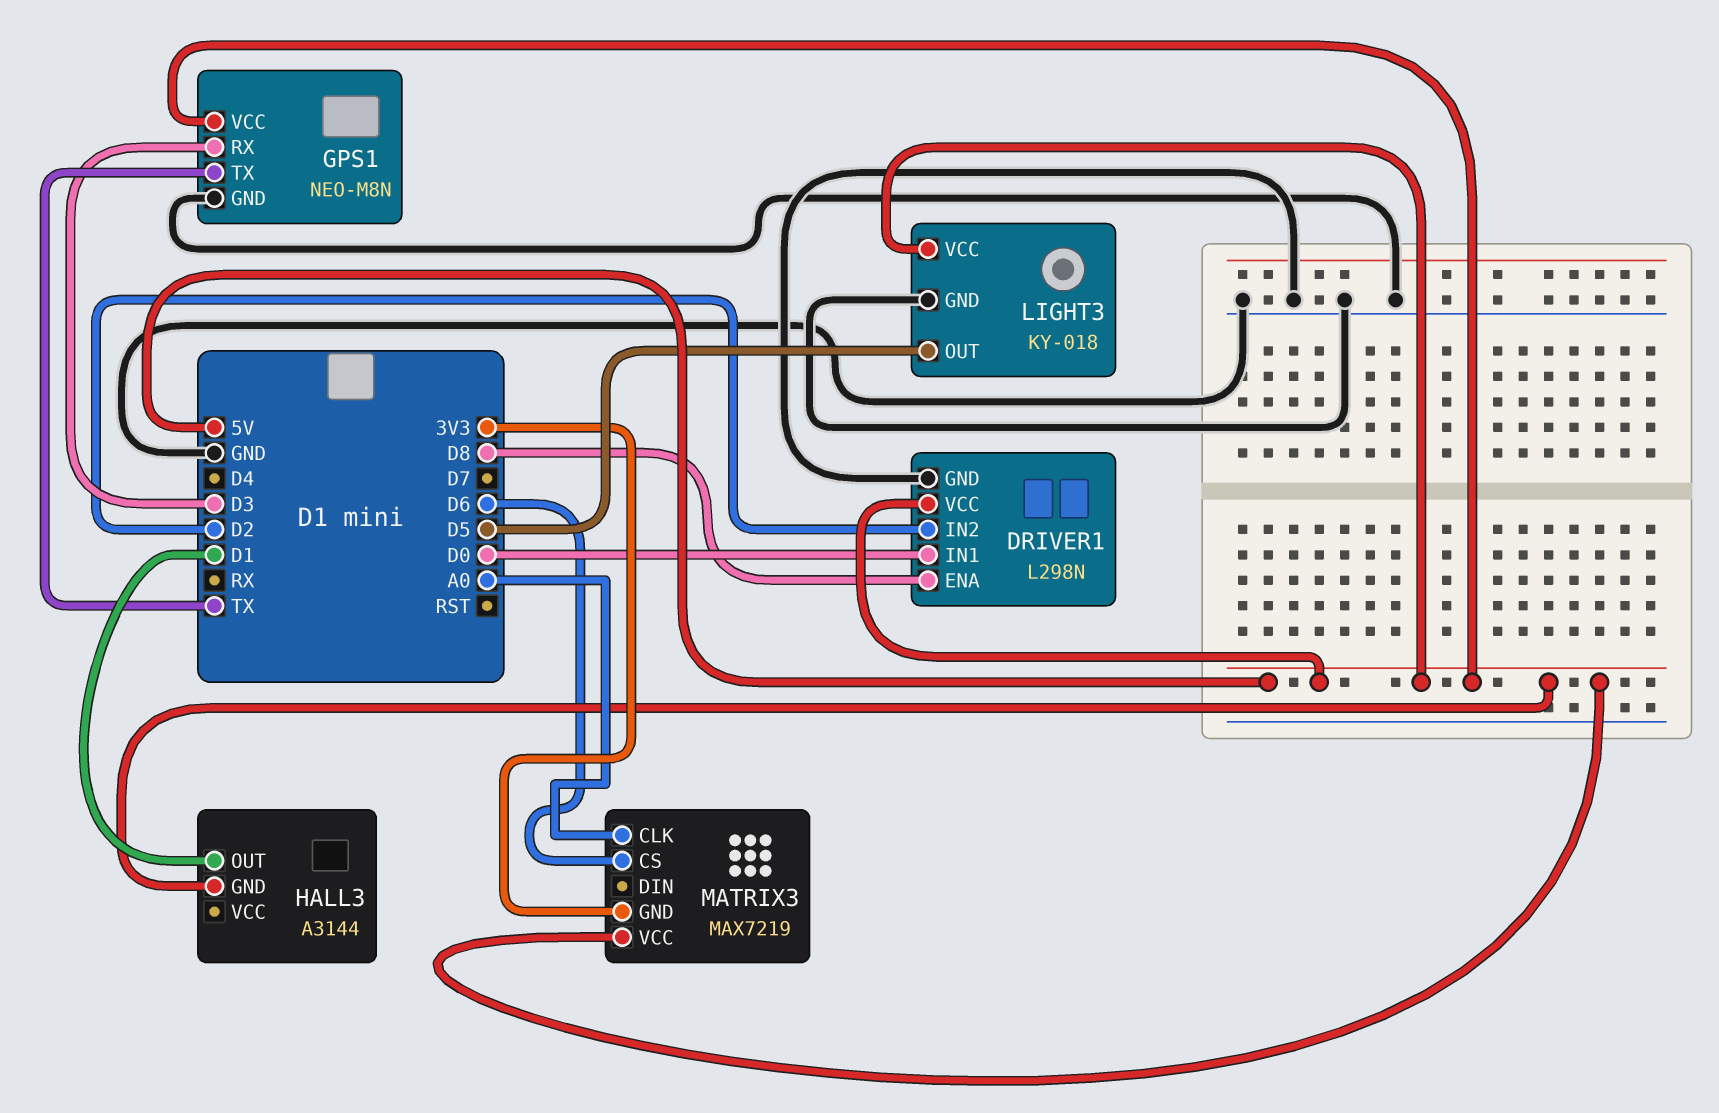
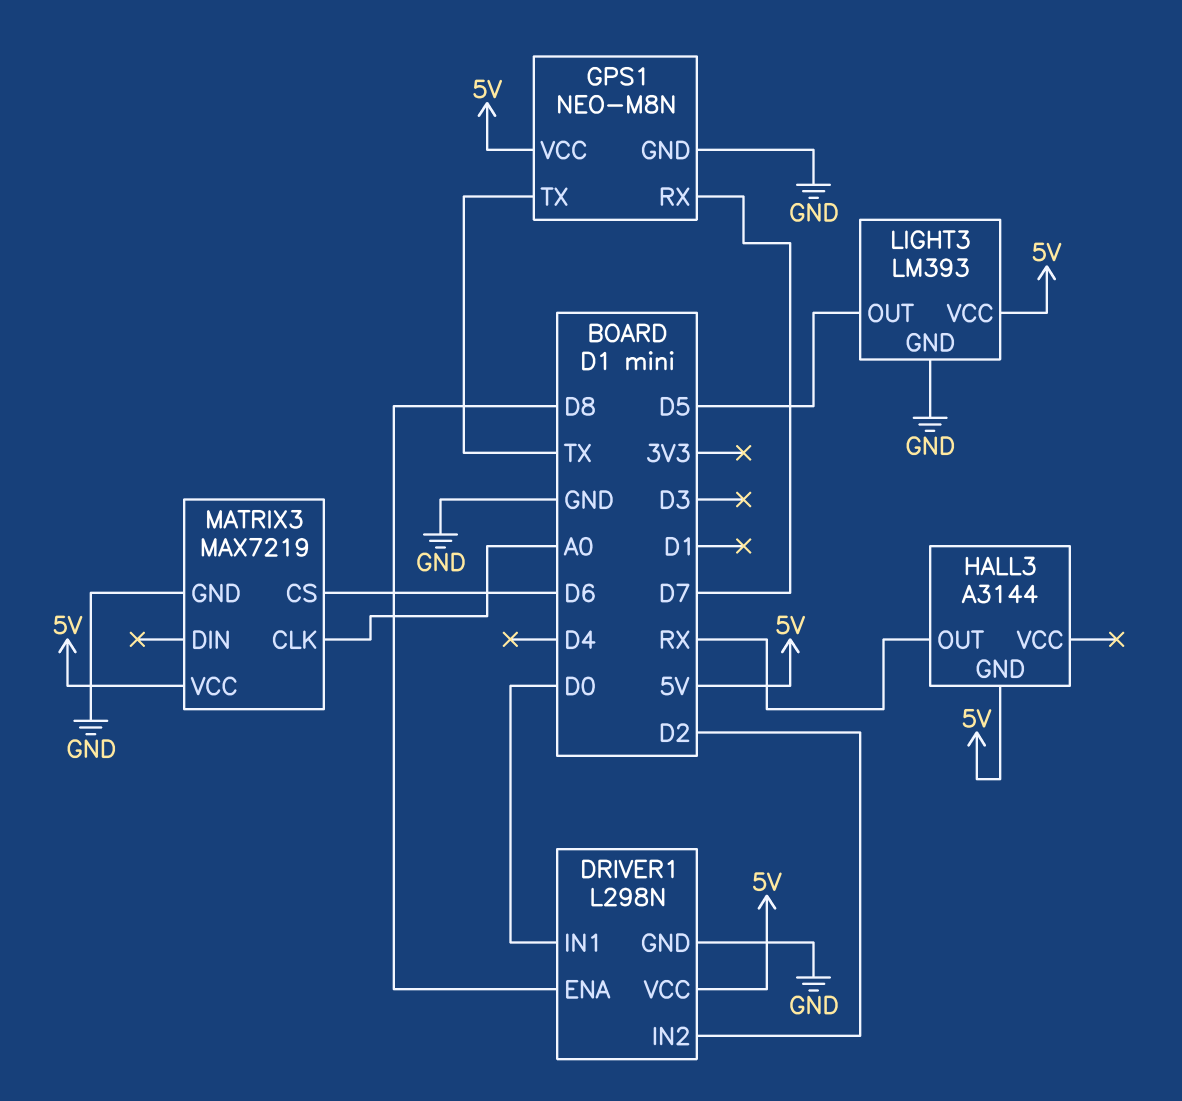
GPS1 pin RX: D3 -> D7
HALL3 pin OUT: D1 -> RX
LIGHT3: KY-018 -> LM393
MATRIX3 pin GND: 3V3 -> GND

